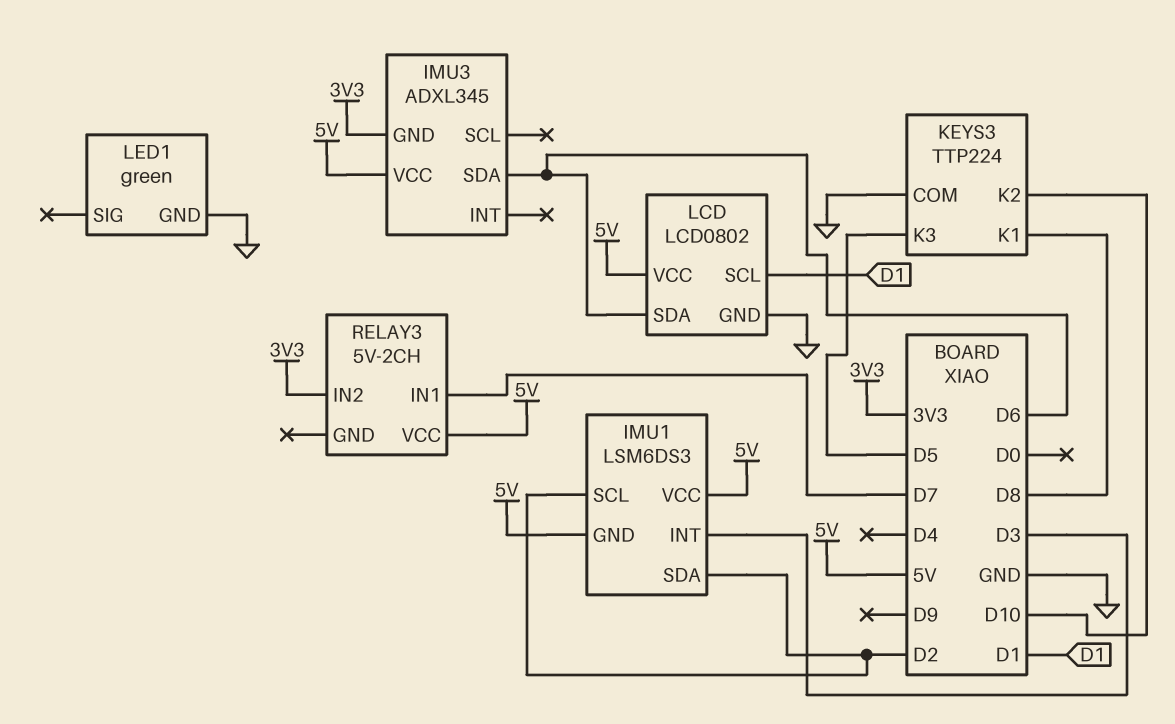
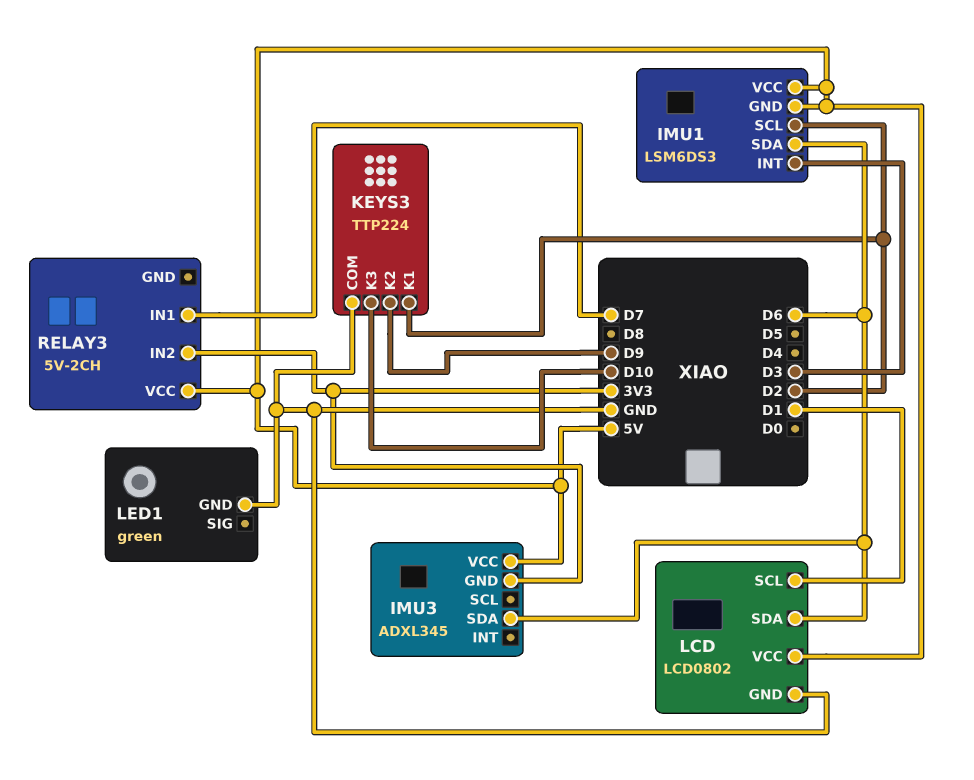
IMU1 pin SDA: D2 -> D6
KEYS3 pin K1: D8 -> D2
KEYS3 pin K2: D10 -> D9
KEYS3 pin K3: D5 -> D10

